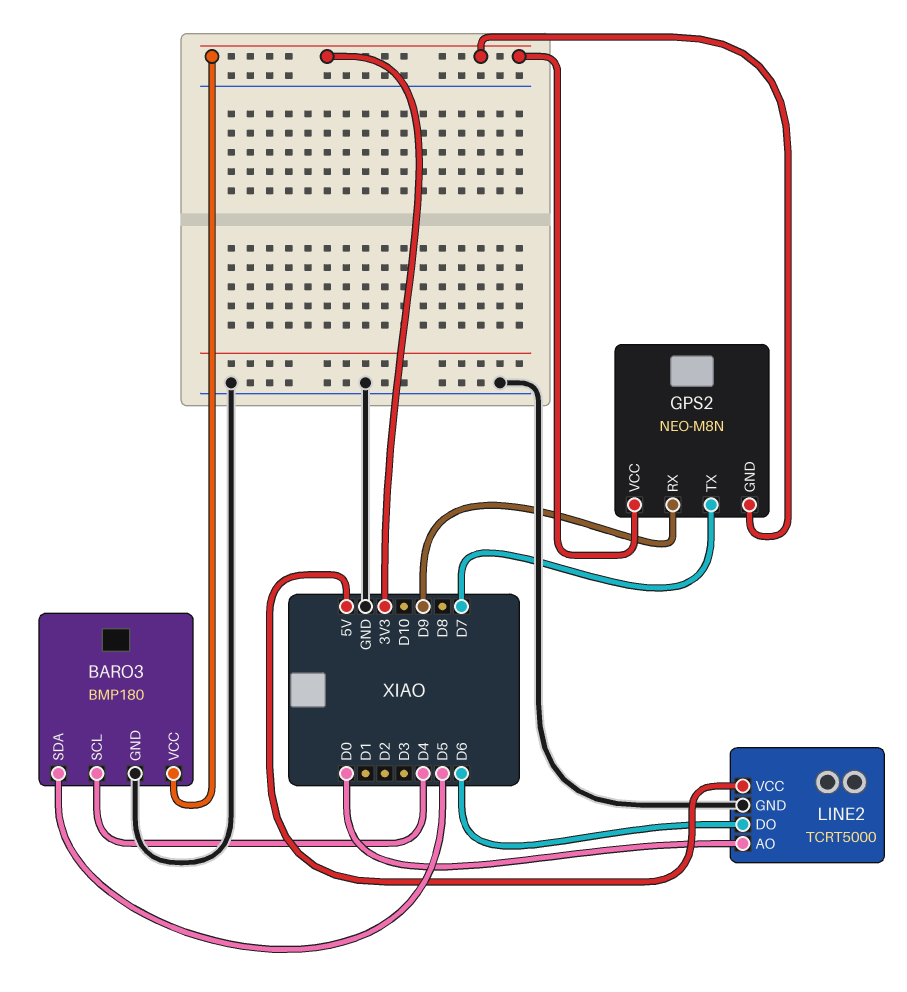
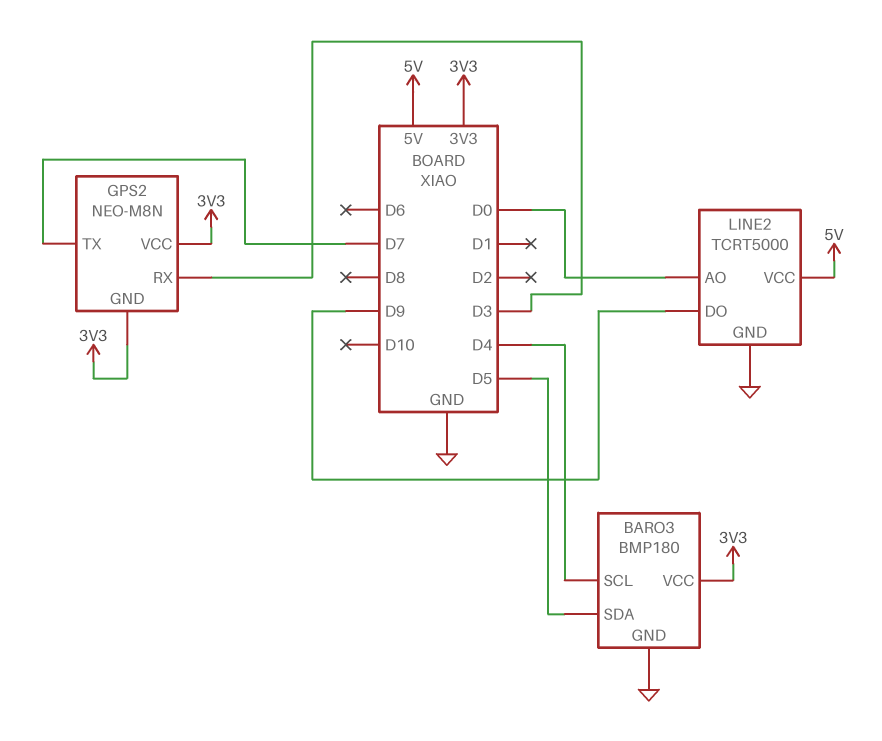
GPS2 pin RX: D9 -> D3
LINE2 pin DO: D6 -> D9

